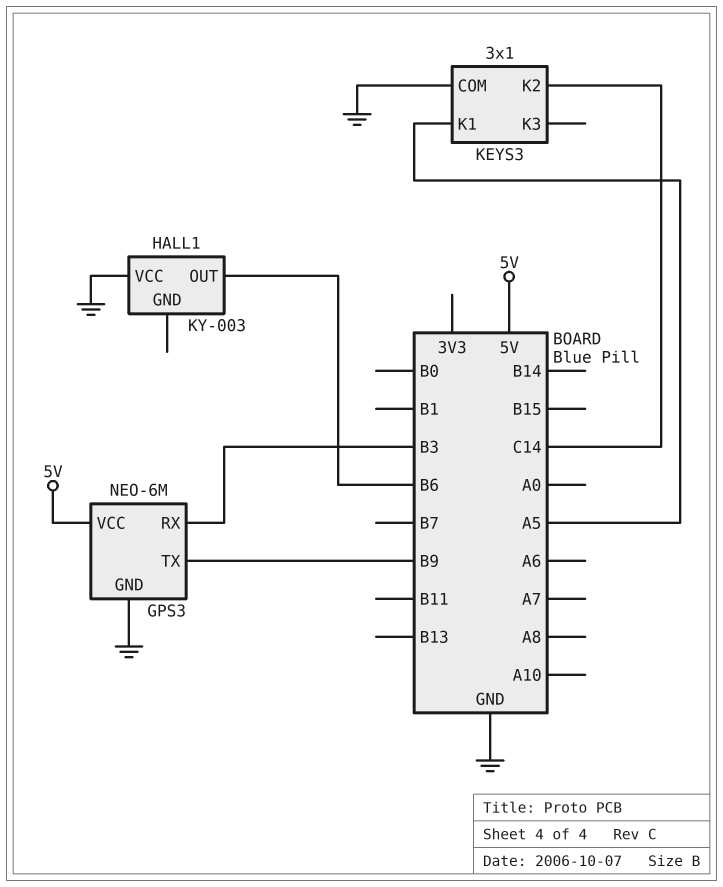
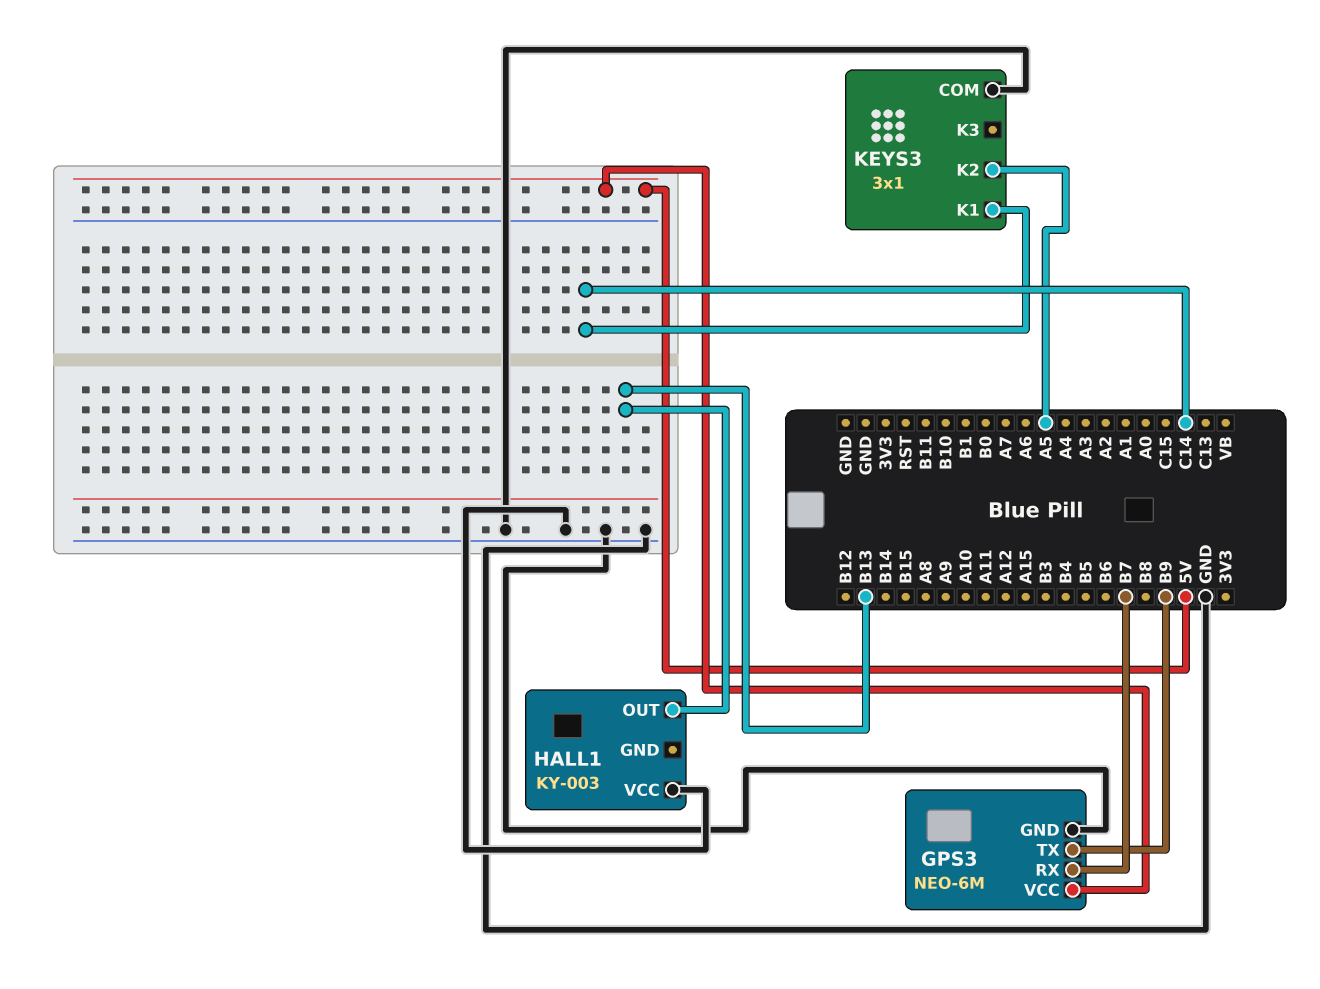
GPS3 pin RX: B3 -> B7
HALL1 pin OUT: B6 -> B13
KEYS3 pin K1: A5 -> C14
KEYS3 pin K2: C14 -> A5

